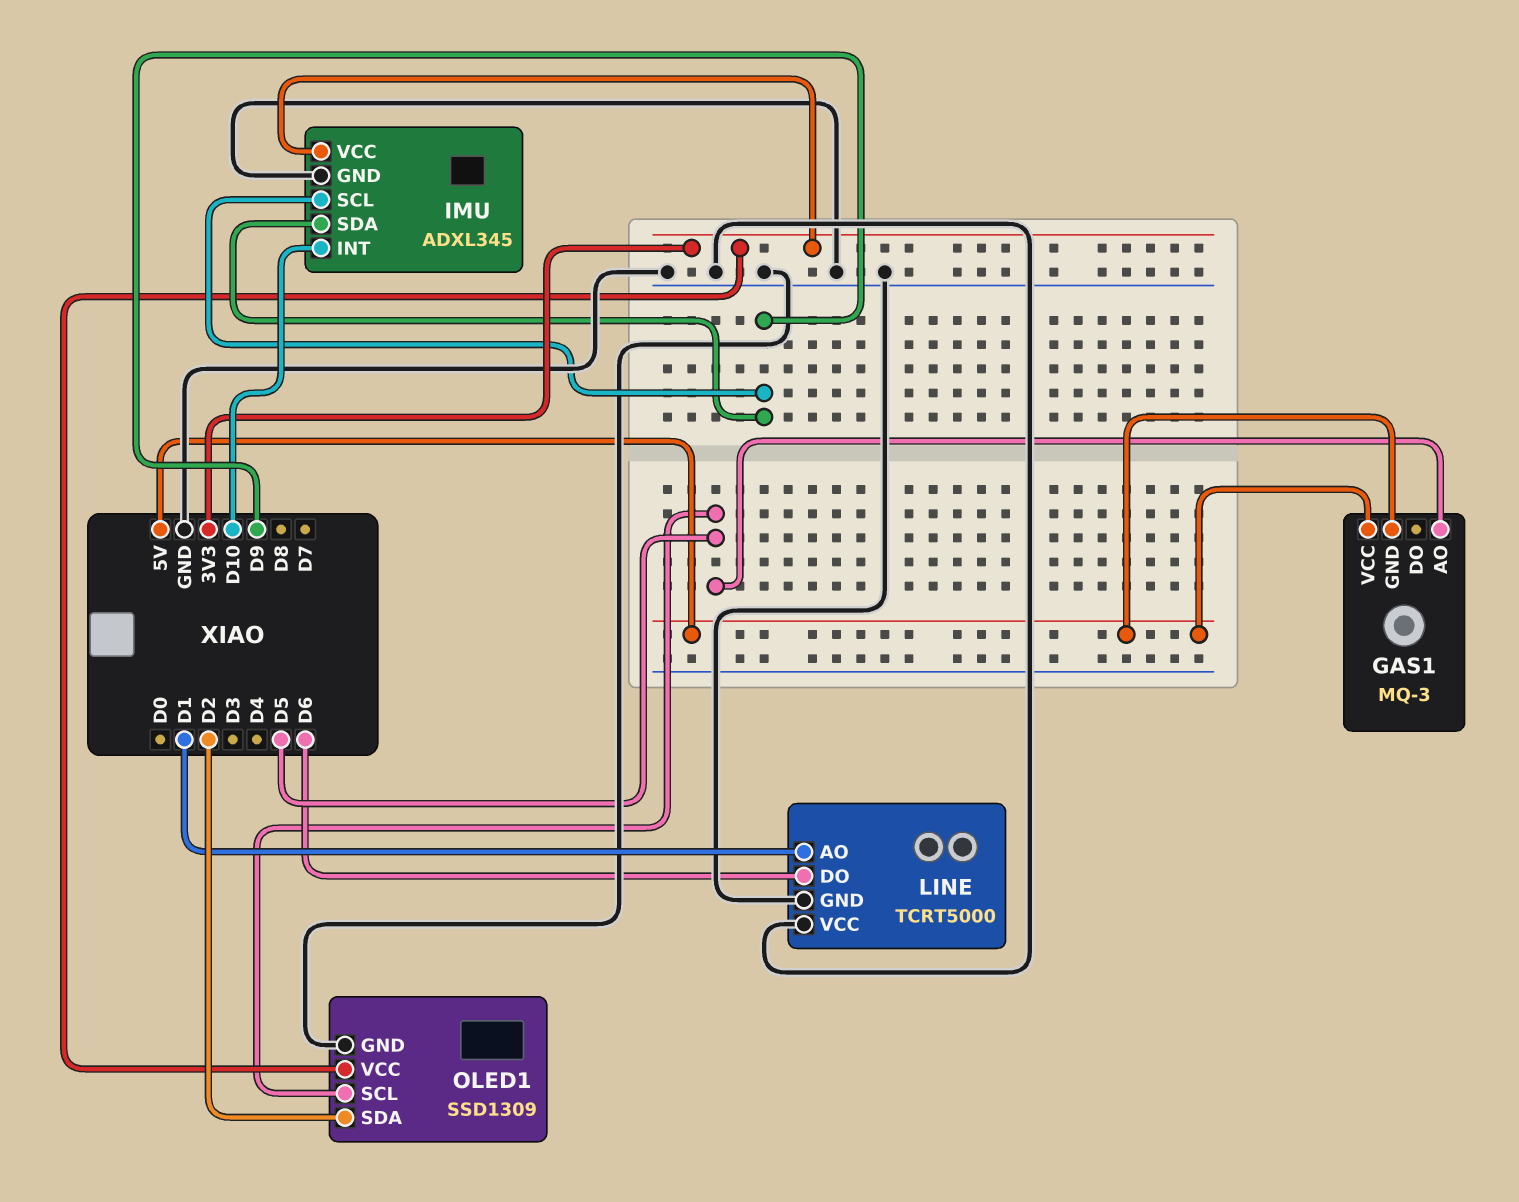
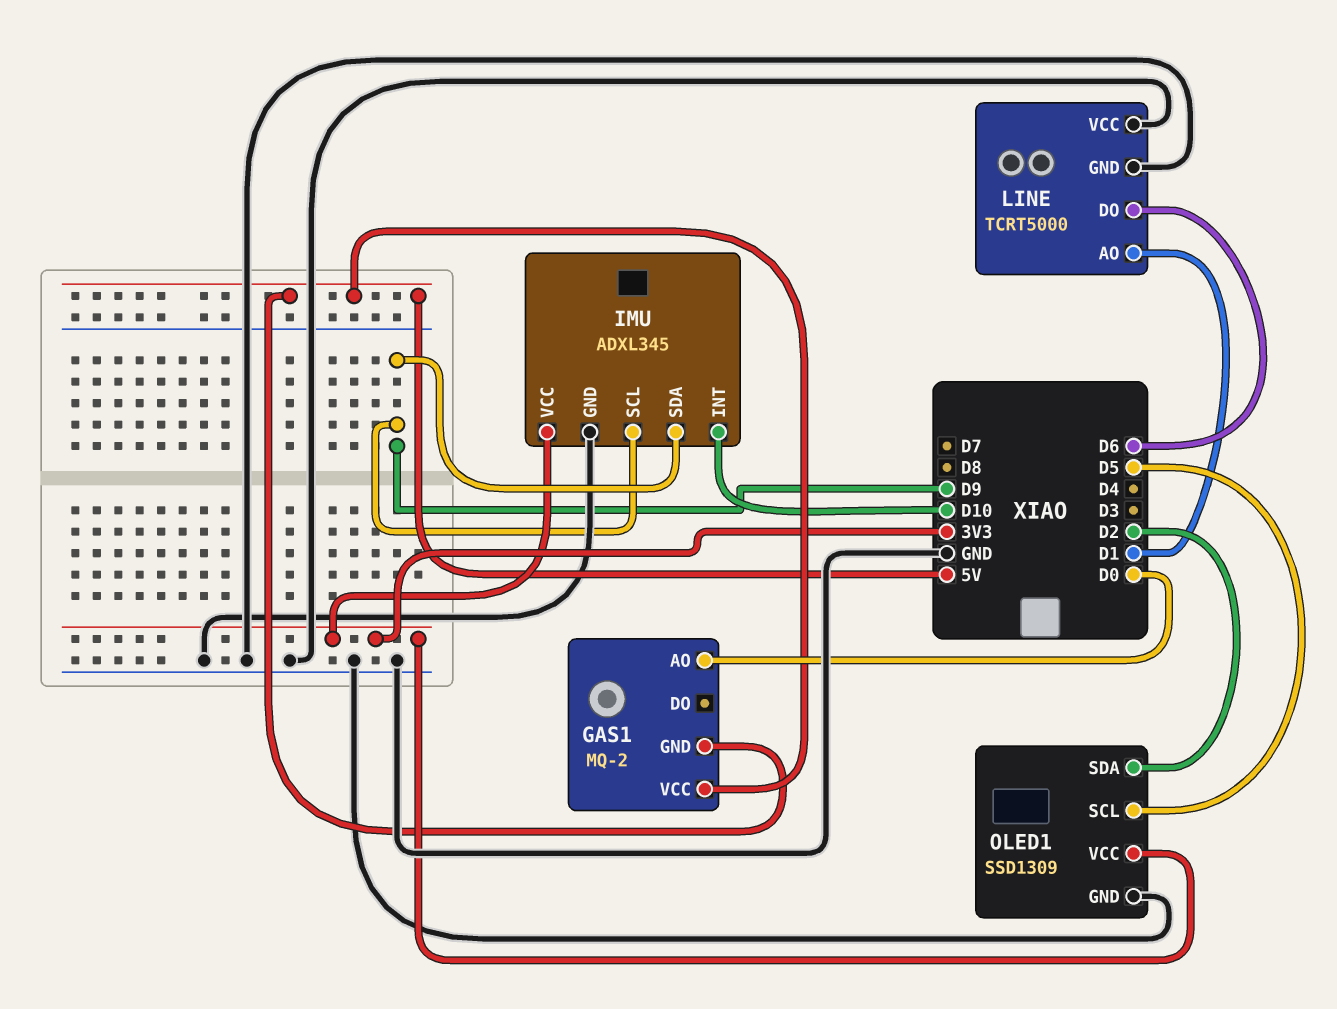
GAS1: MQ-3 -> MQ-2
GAS1 pin AO: D5 -> D0

